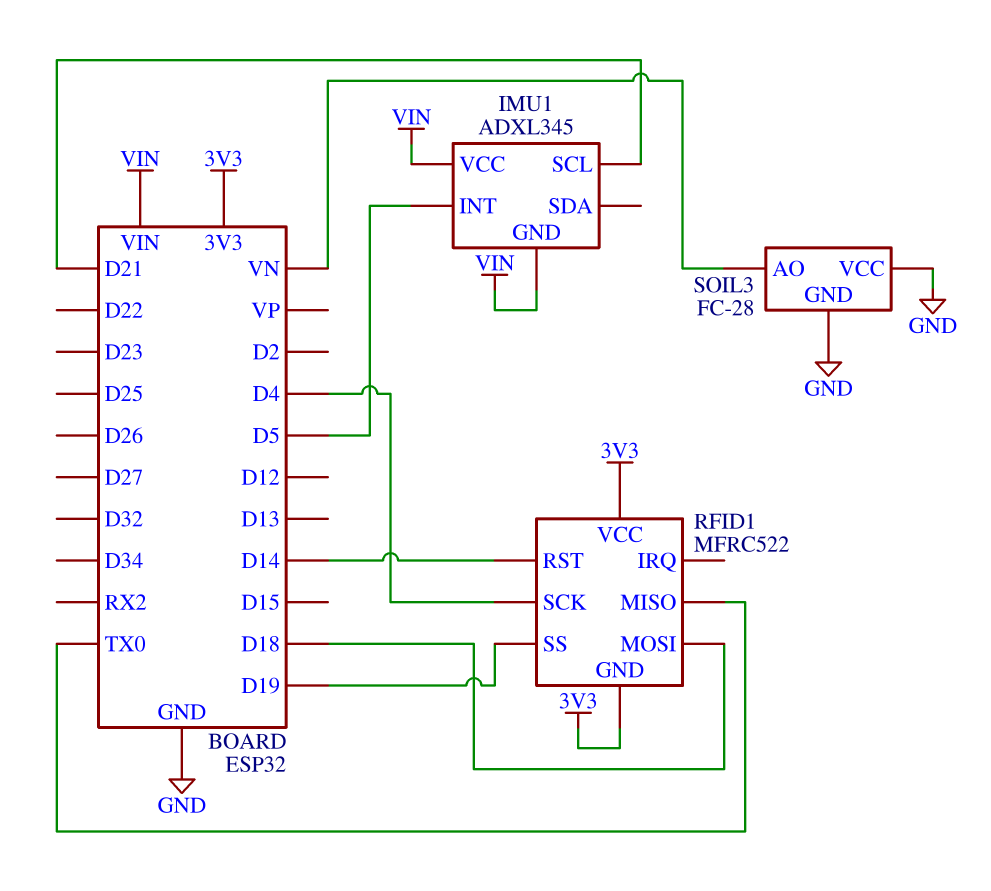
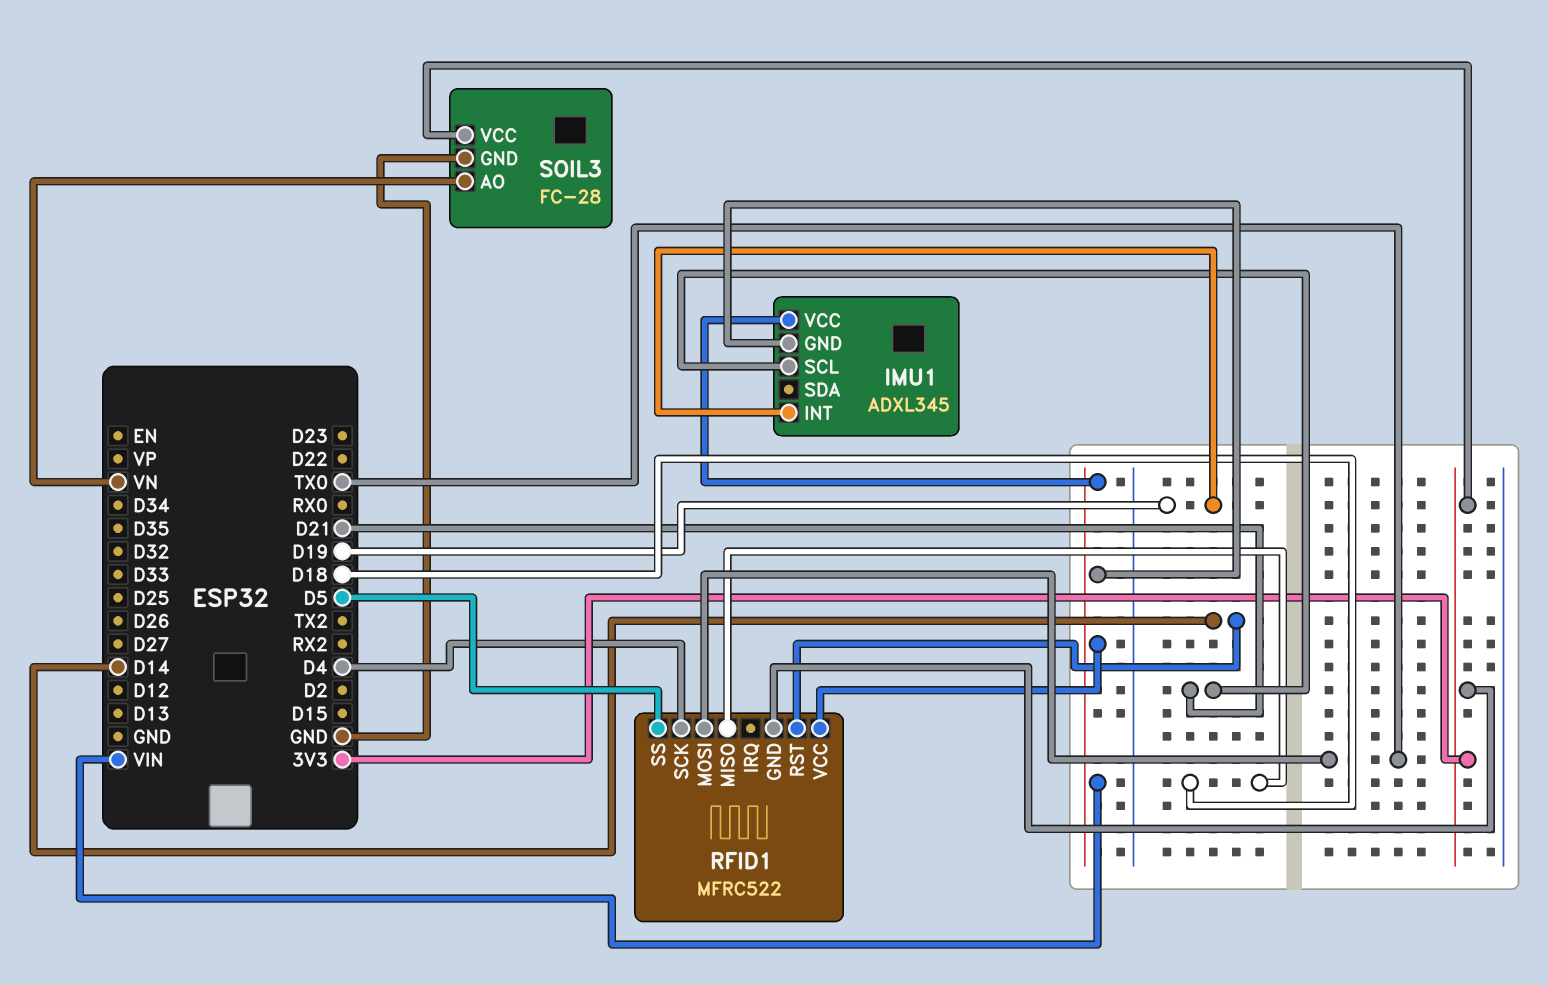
IMU1 pin INT: D5 -> D19
RFID1 pin MISO: TX0 -> D18
RFID1 pin MOSI: D18 -> TX0
RFID1 pin SS: D19 -> D5
RFID1 pin VCC: 3V3 -> VIN
SOIL3 pin VCC: GND -> 3V3

